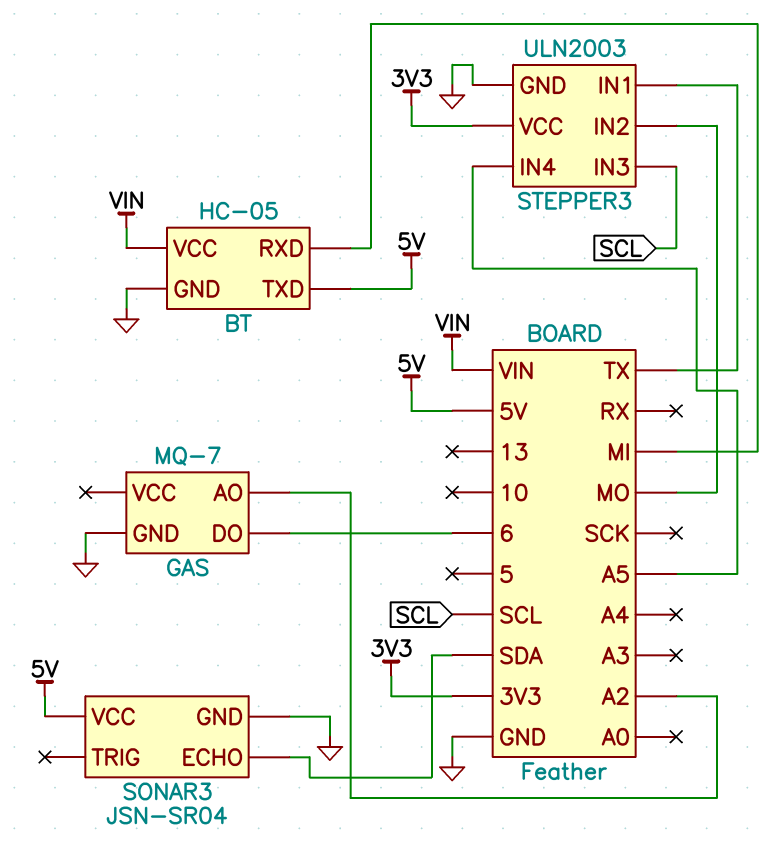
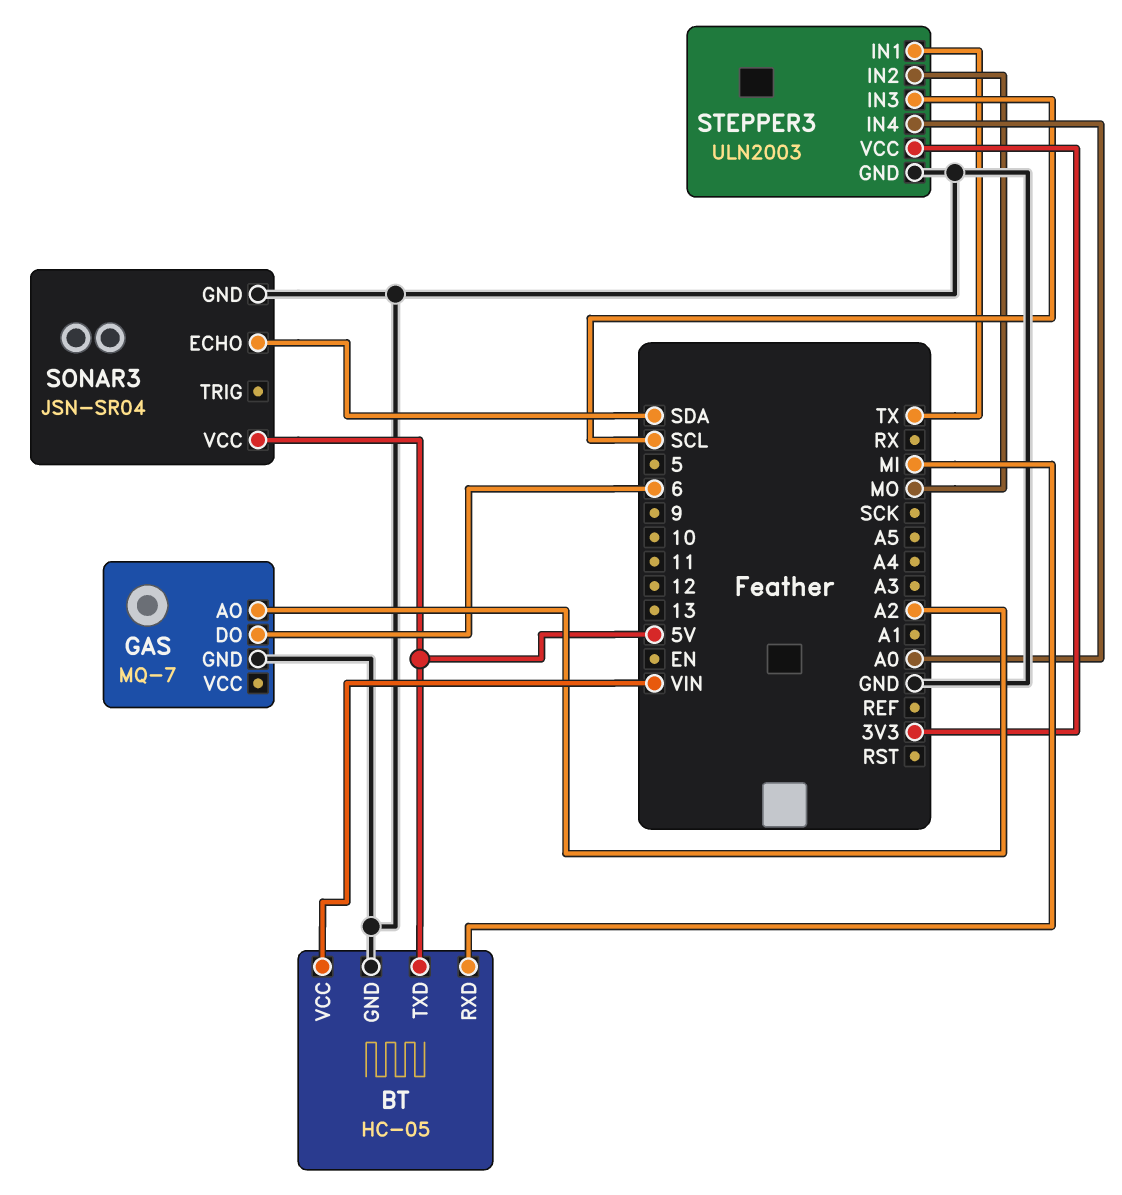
STEPPER3 pin IN4: A5 -> A0

